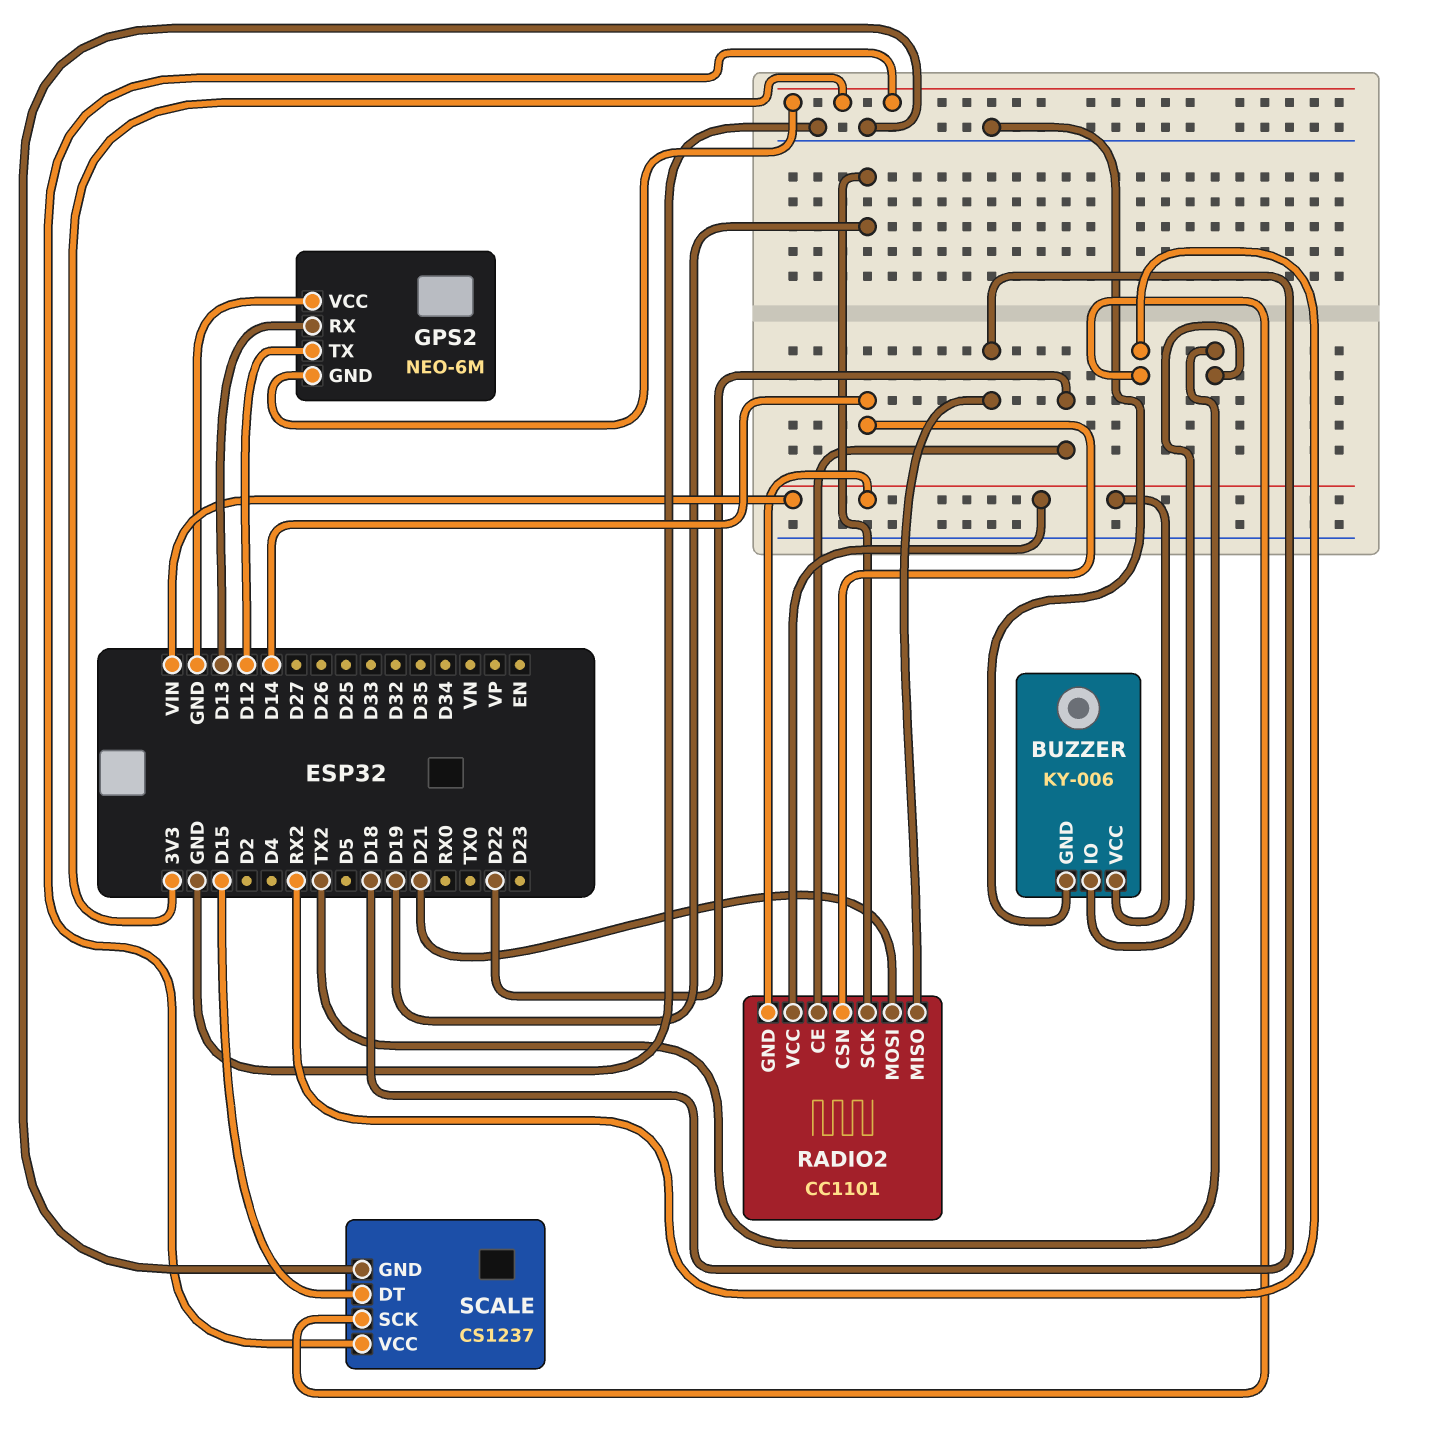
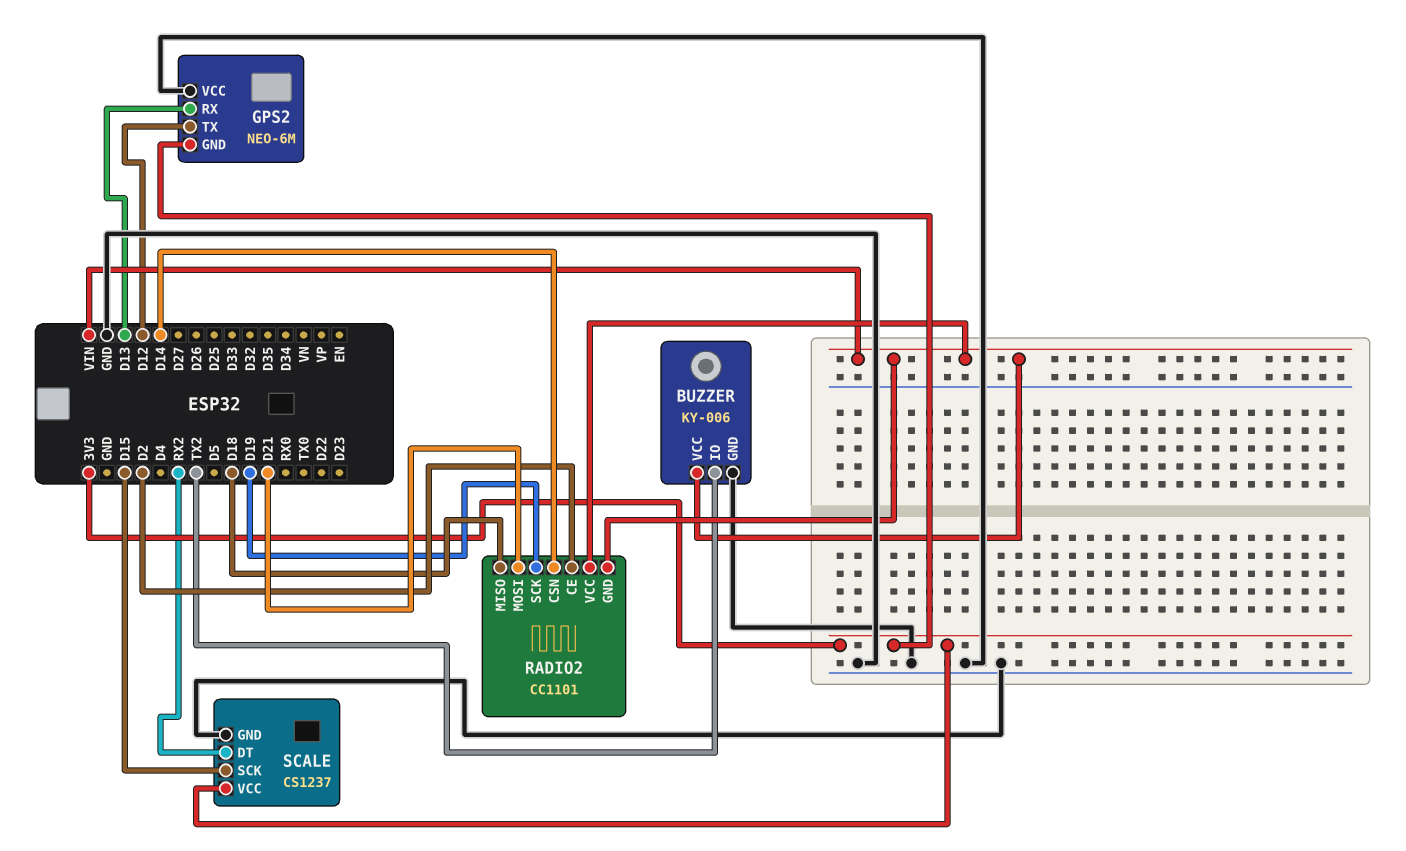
RADIO2 pin CE: D22 -> D2
SCALE pin DT: D15 -> RX2
SCALE pin SCK: RX2 -> D15

